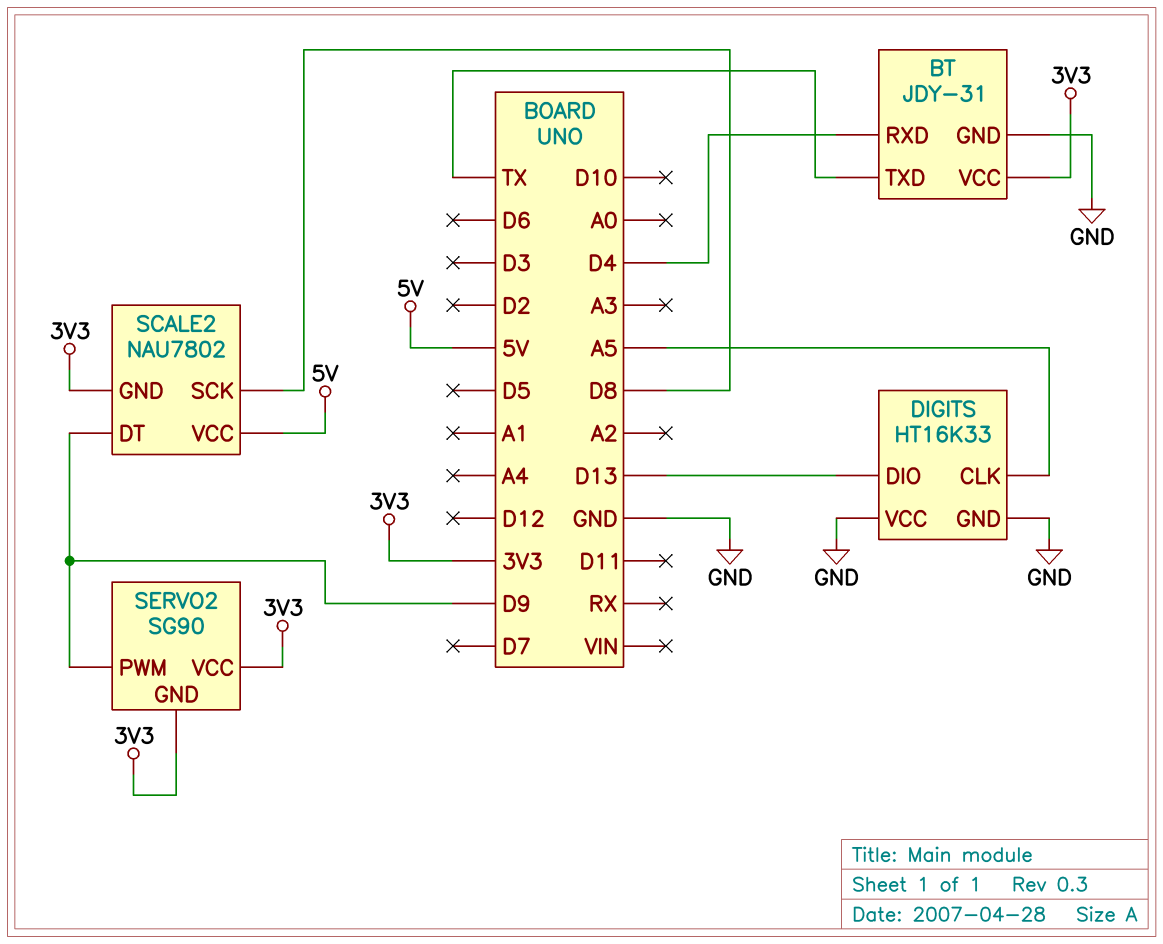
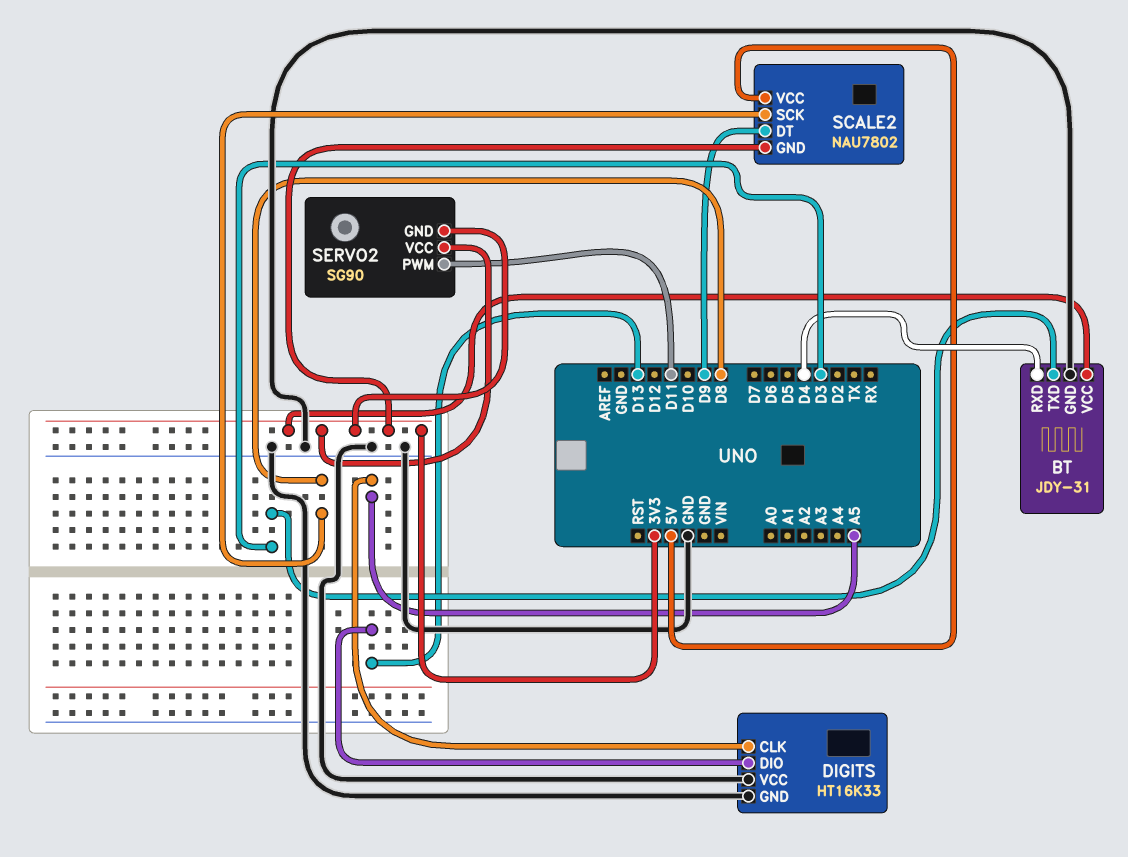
BT pin TXD: TX -> D3
SERVO2 pin PWM: D9 -> D11

